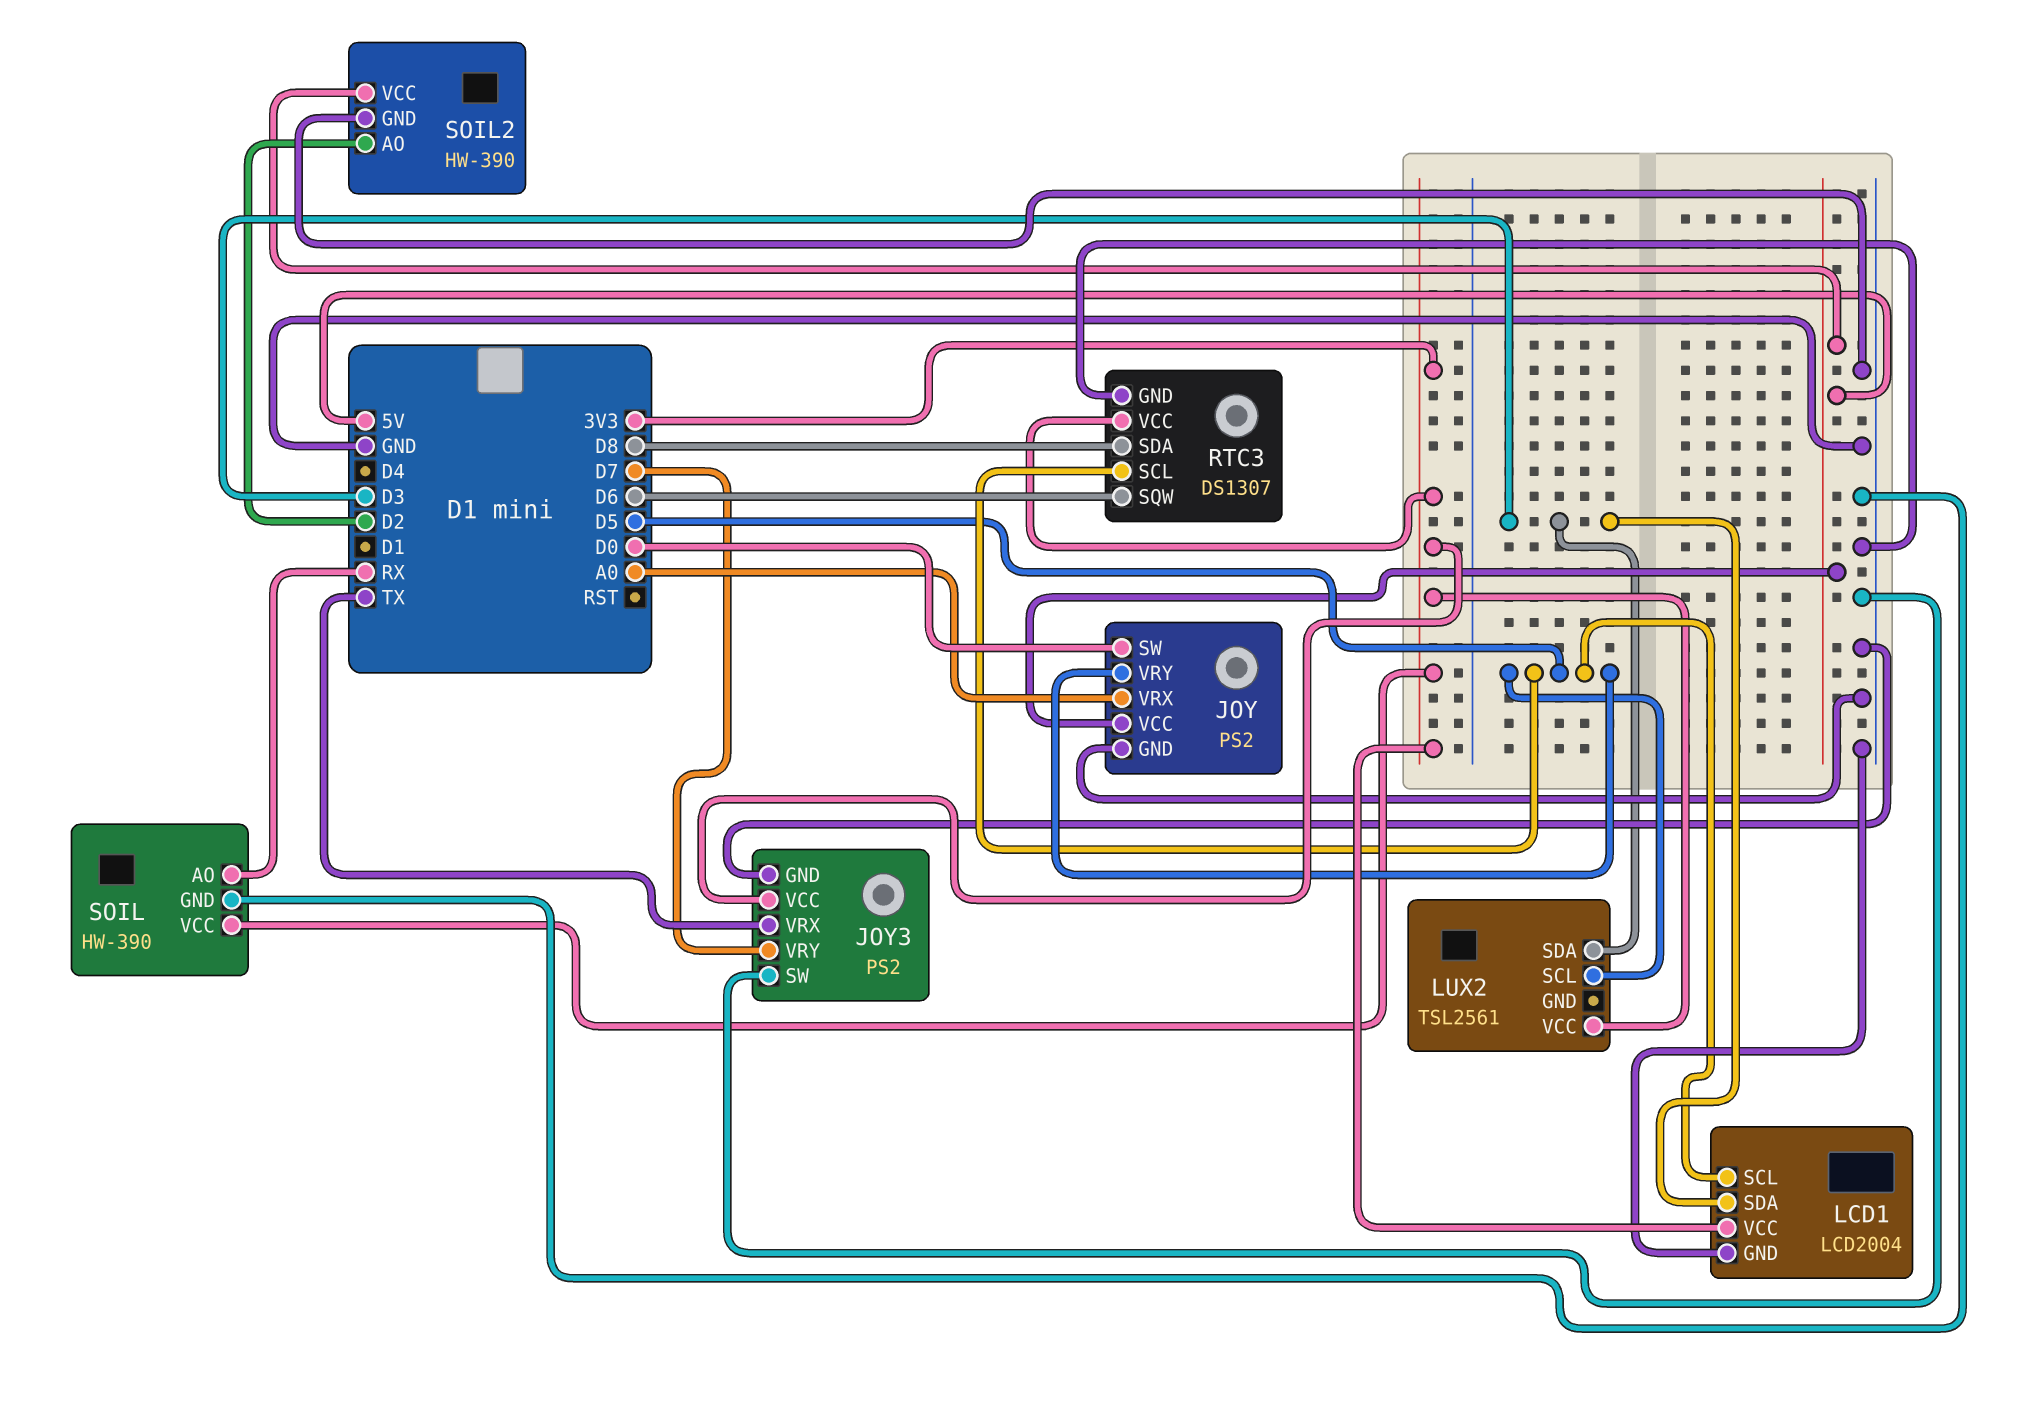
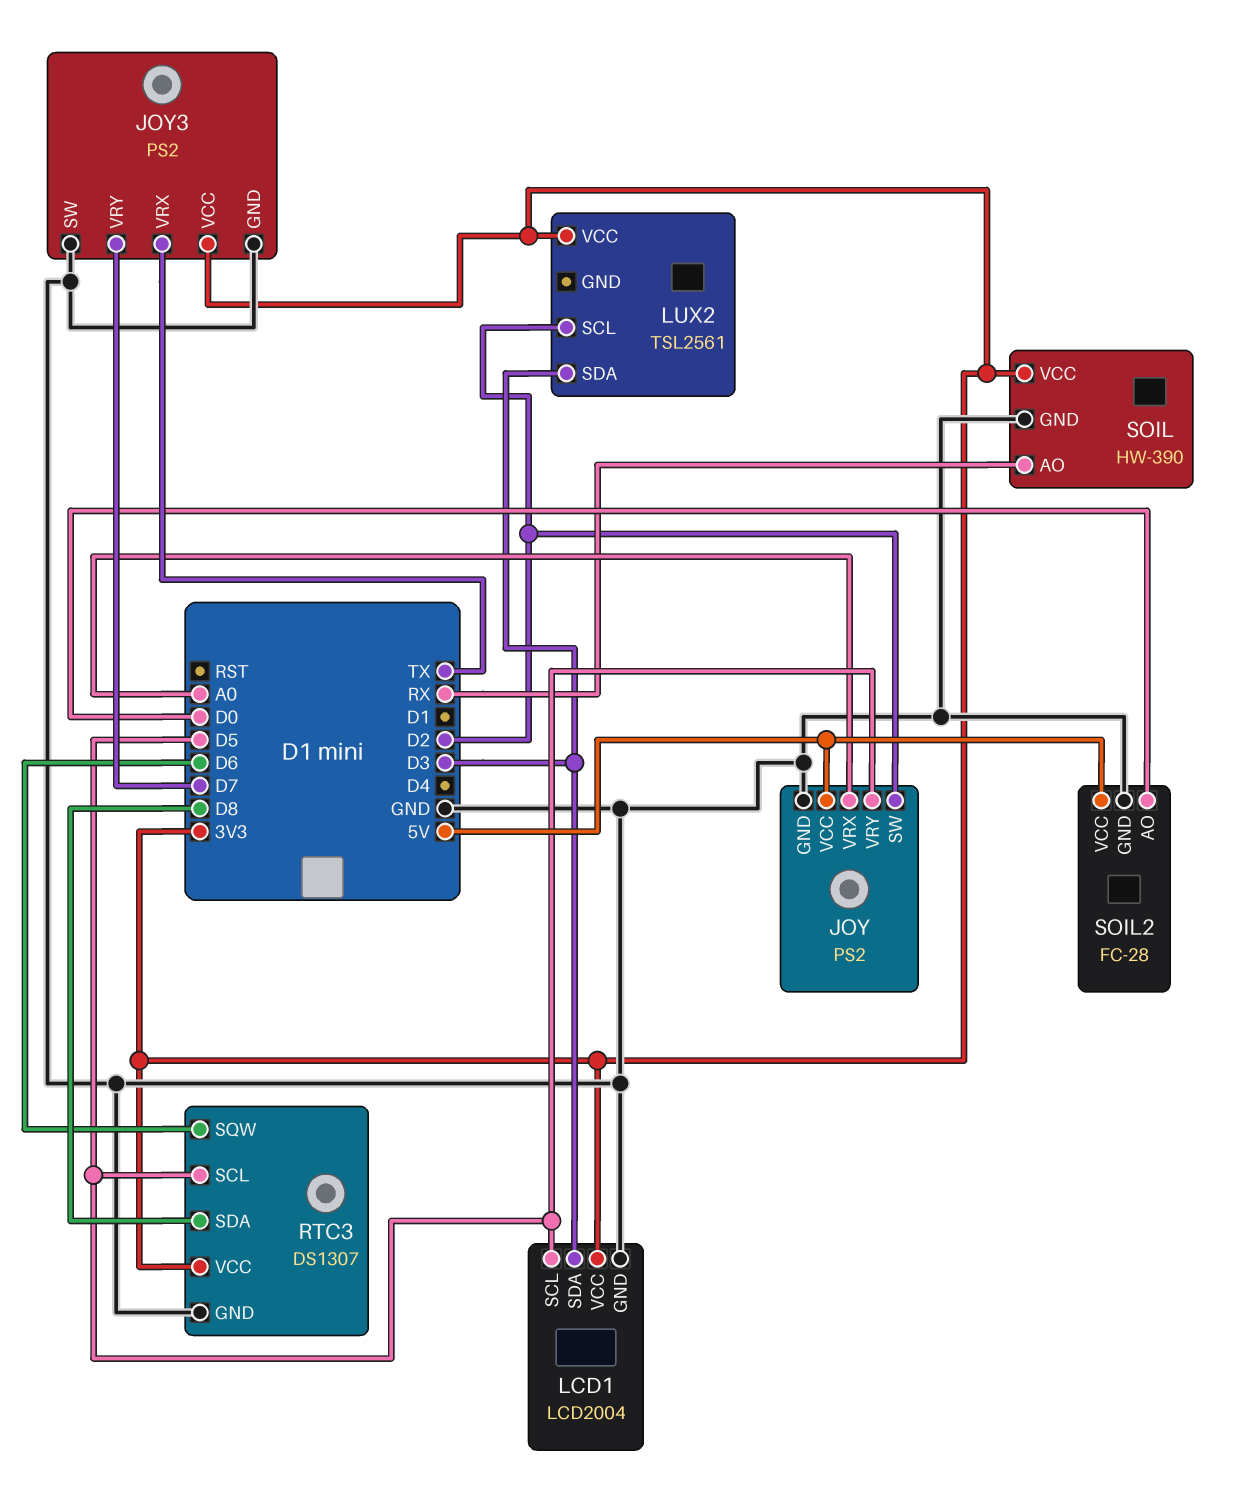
JOY pin SW: D0 -> D2
LUX2 pin SCL: D5 -> D2
SOIL2: HW-390 -> FC-28
SOIL2 pin AO: D2 -> D0

